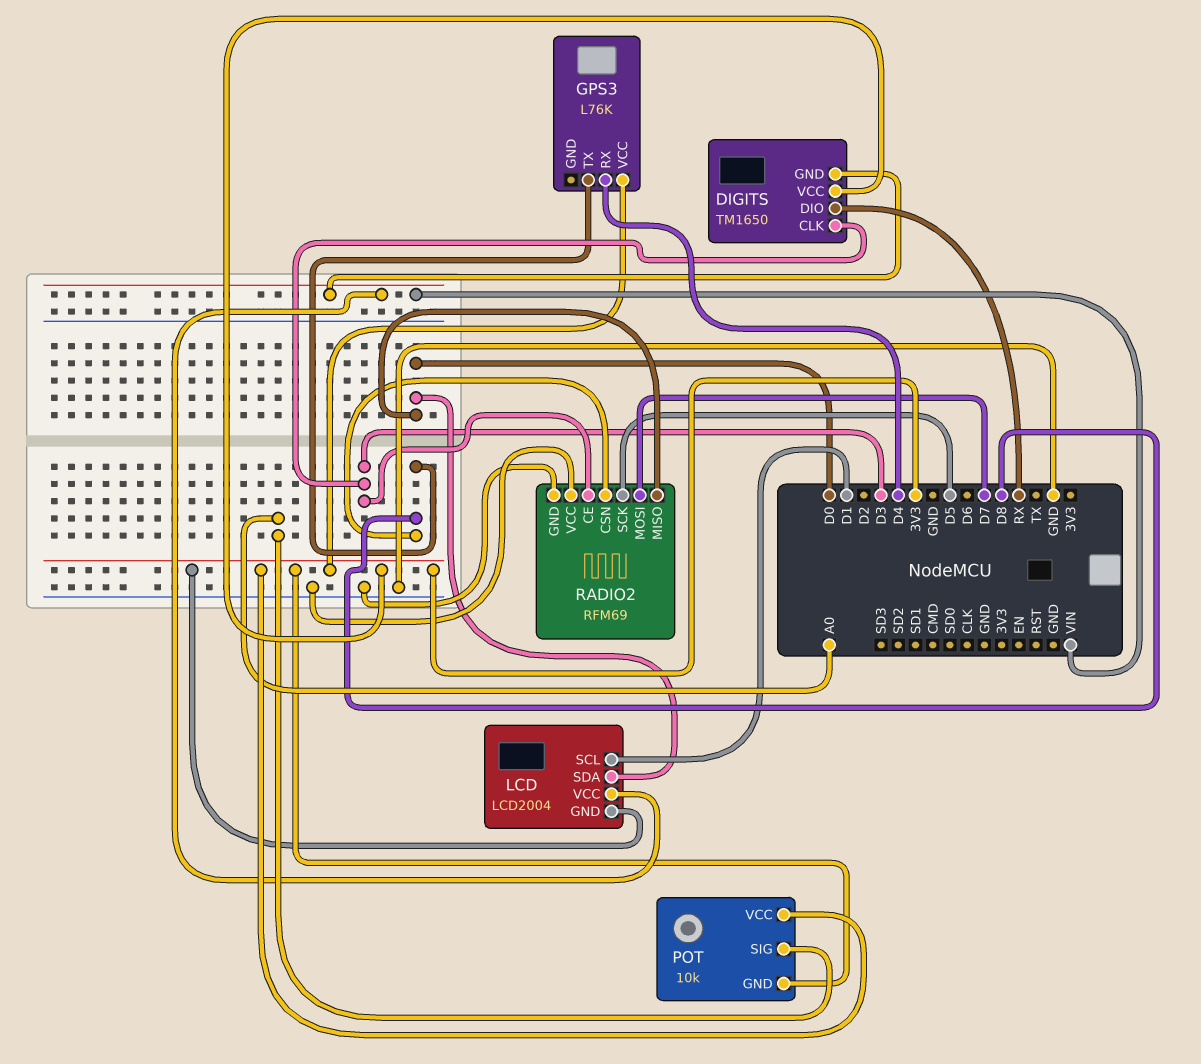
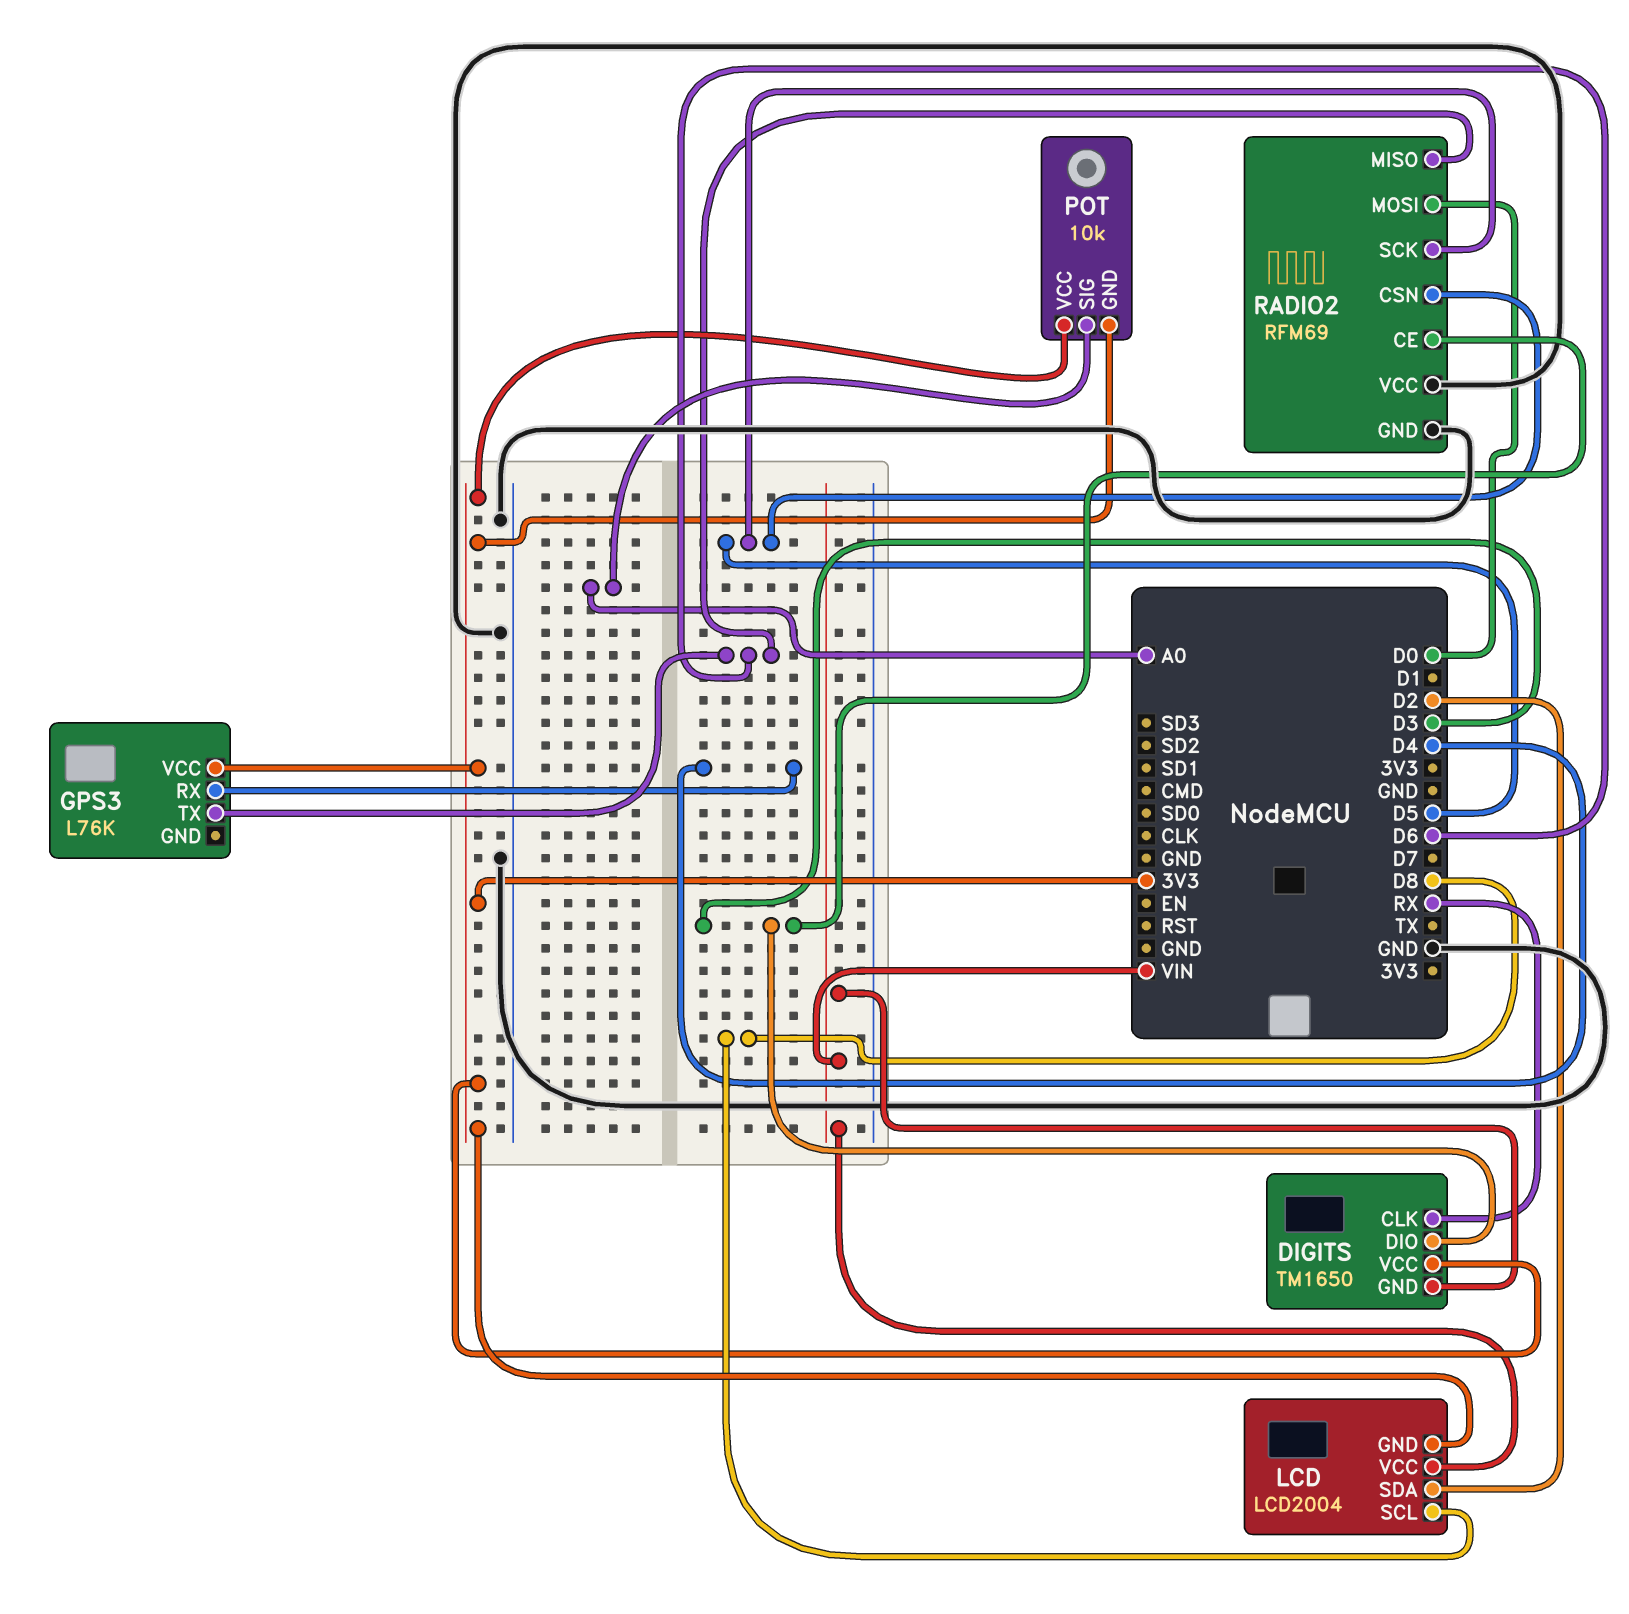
DIGITS pin CLK: D3 -> RX
DIGITS pin DIO: RX -> D3
GPS3 pin TX: D8 -> D6
LCD pin SCL: D1 -> D8
LCD pin SDA: D0 -> D2
RADIO2 pin CSN: D8 -> D5
RADIO2 pin MISO: D0 -> D6
RADIO2 pin MOSI: D7 -> D0

